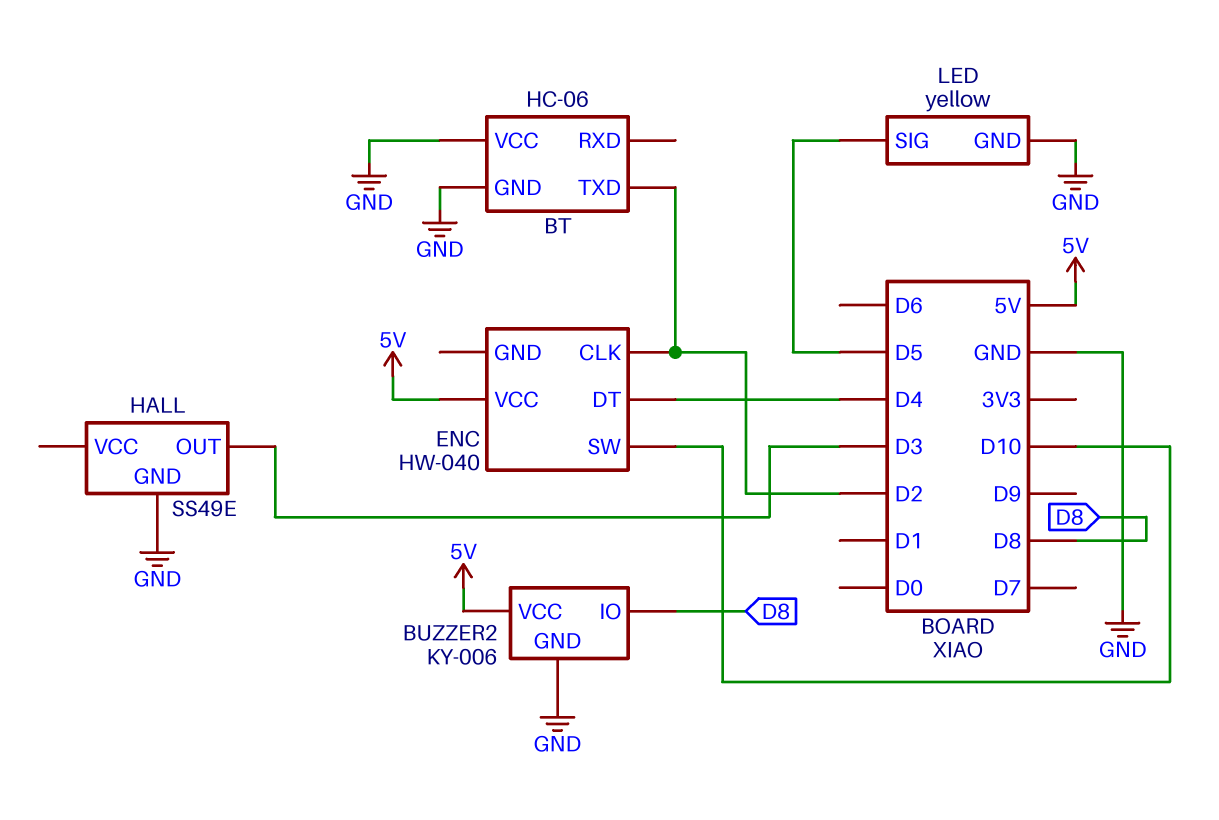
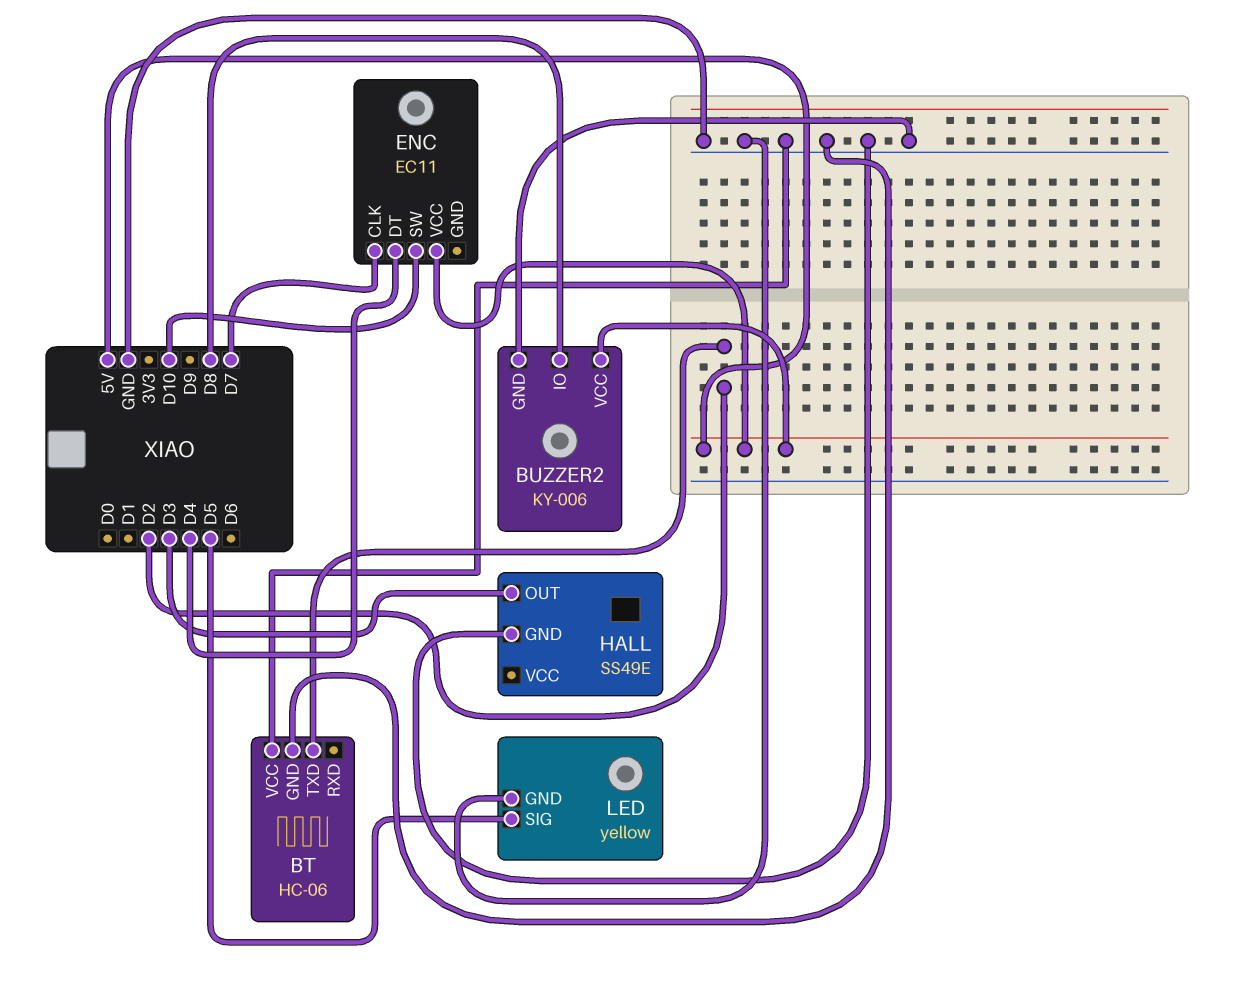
ENC: HW-040 -> EC11
ENC pin CLK: D2 -> D7

